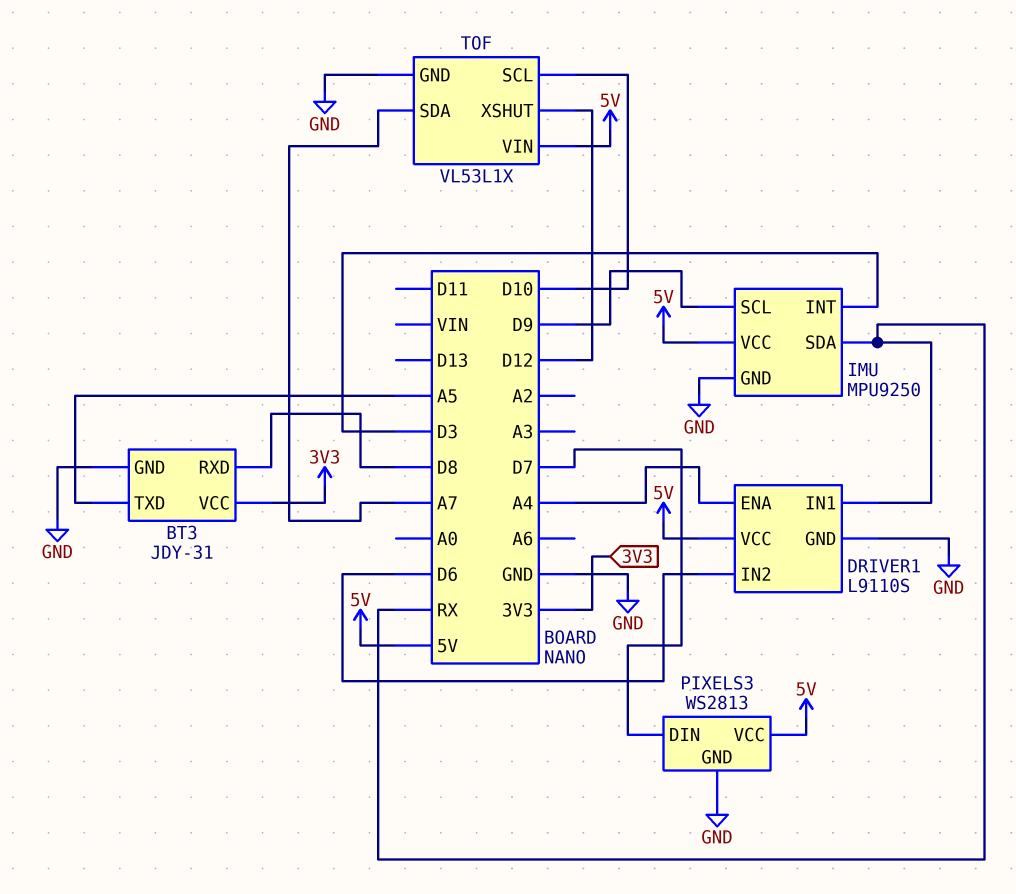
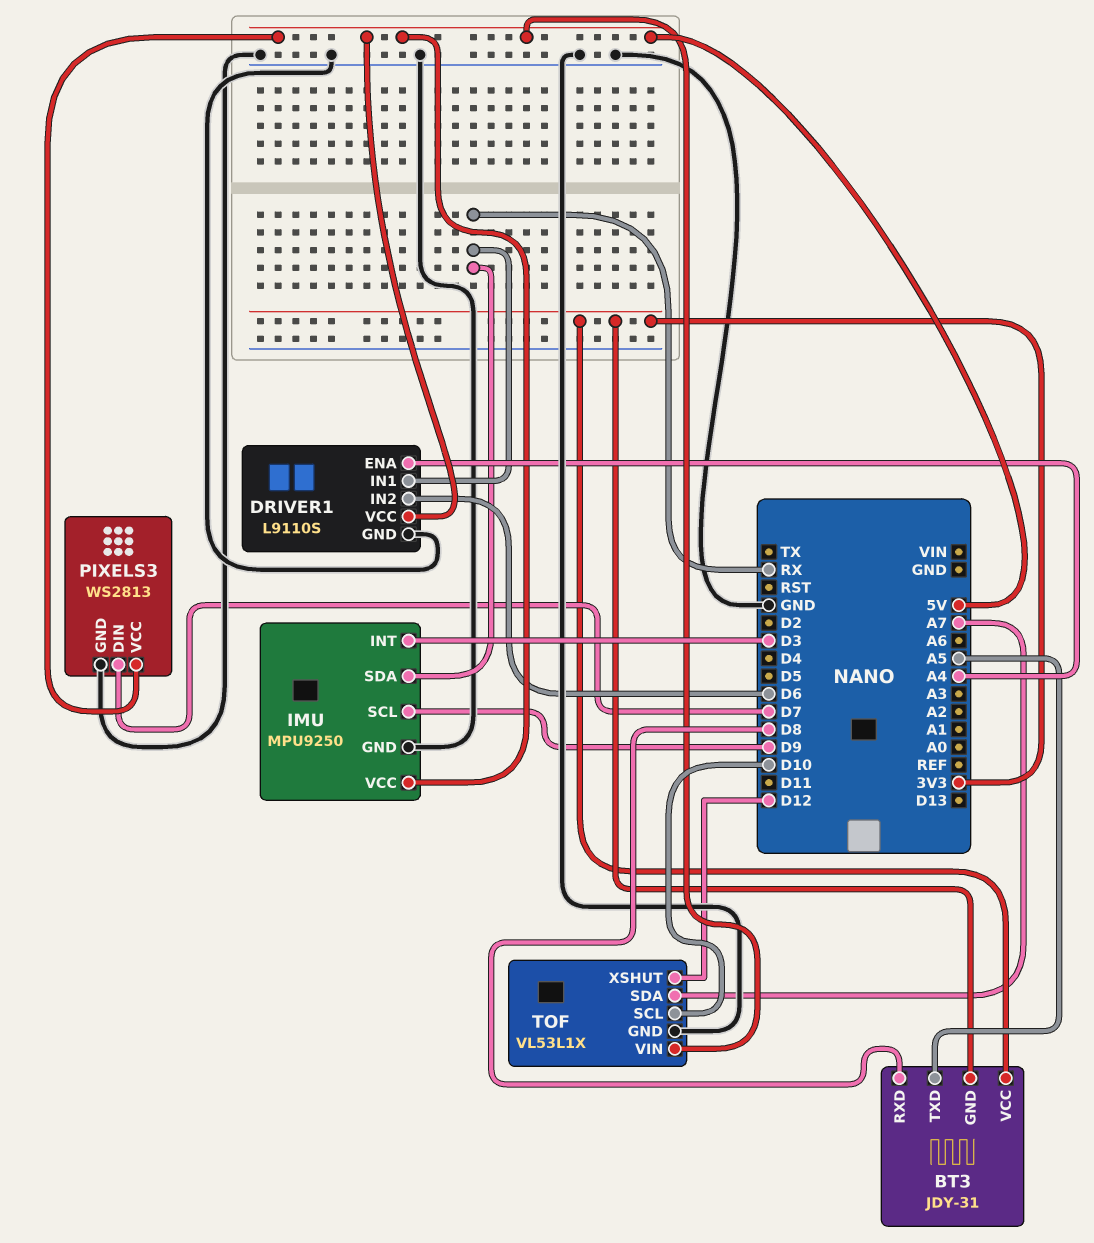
BT3 pin GND: GND -> 3V3

